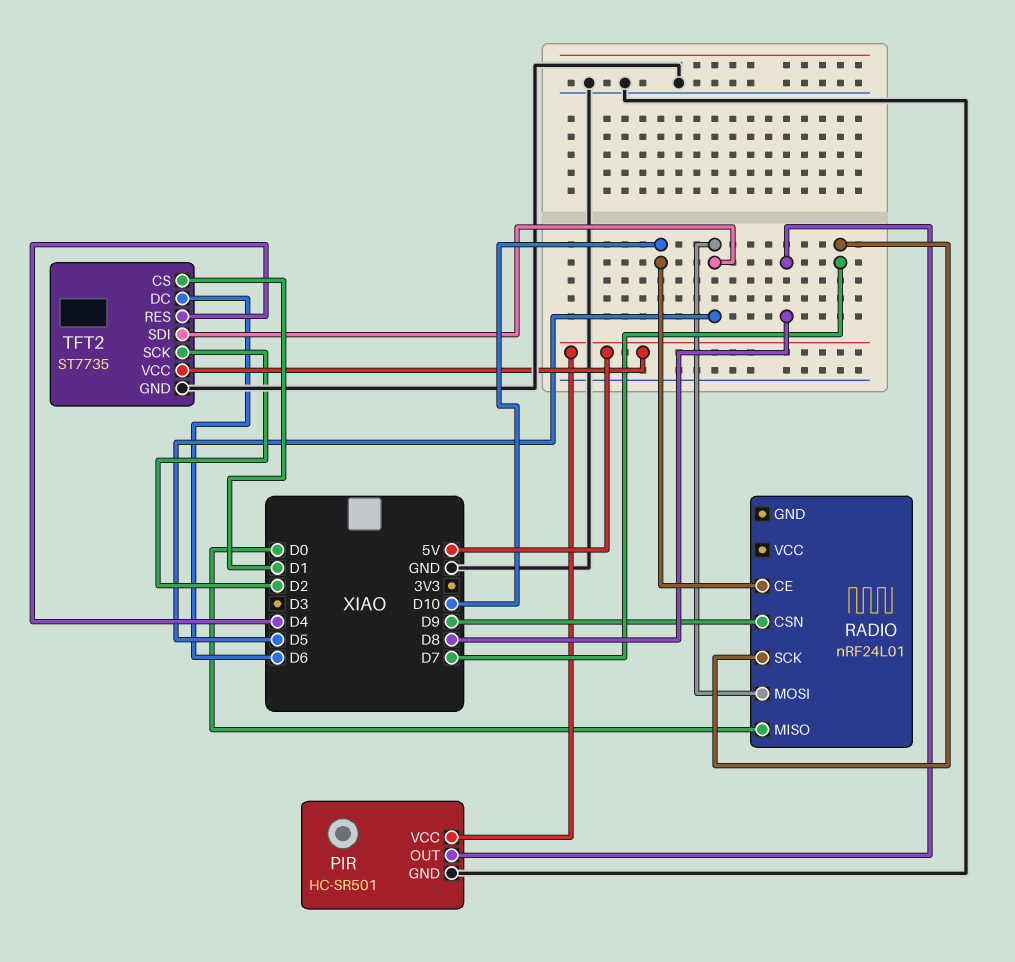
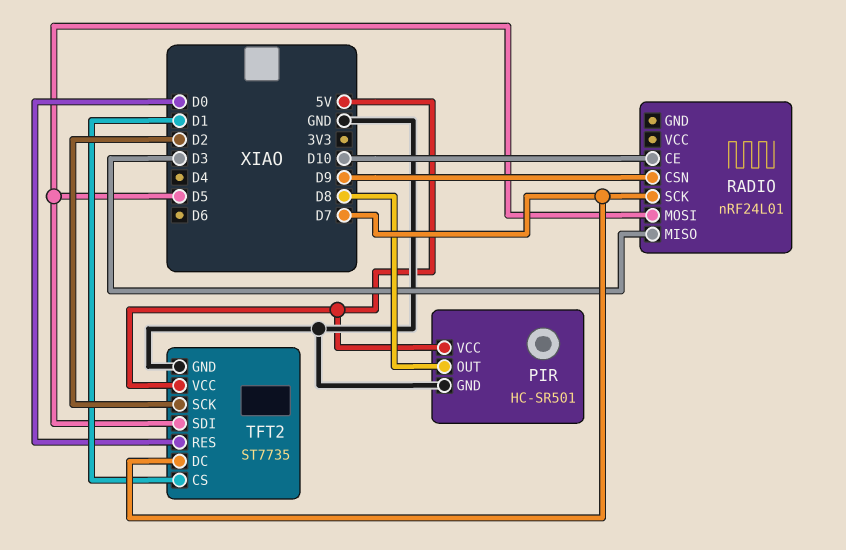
RADIO pin MISO: D0 -> D3
TFT2 pin DC: D6 -> D7
TFT2 pin RES: D4 -> D0

